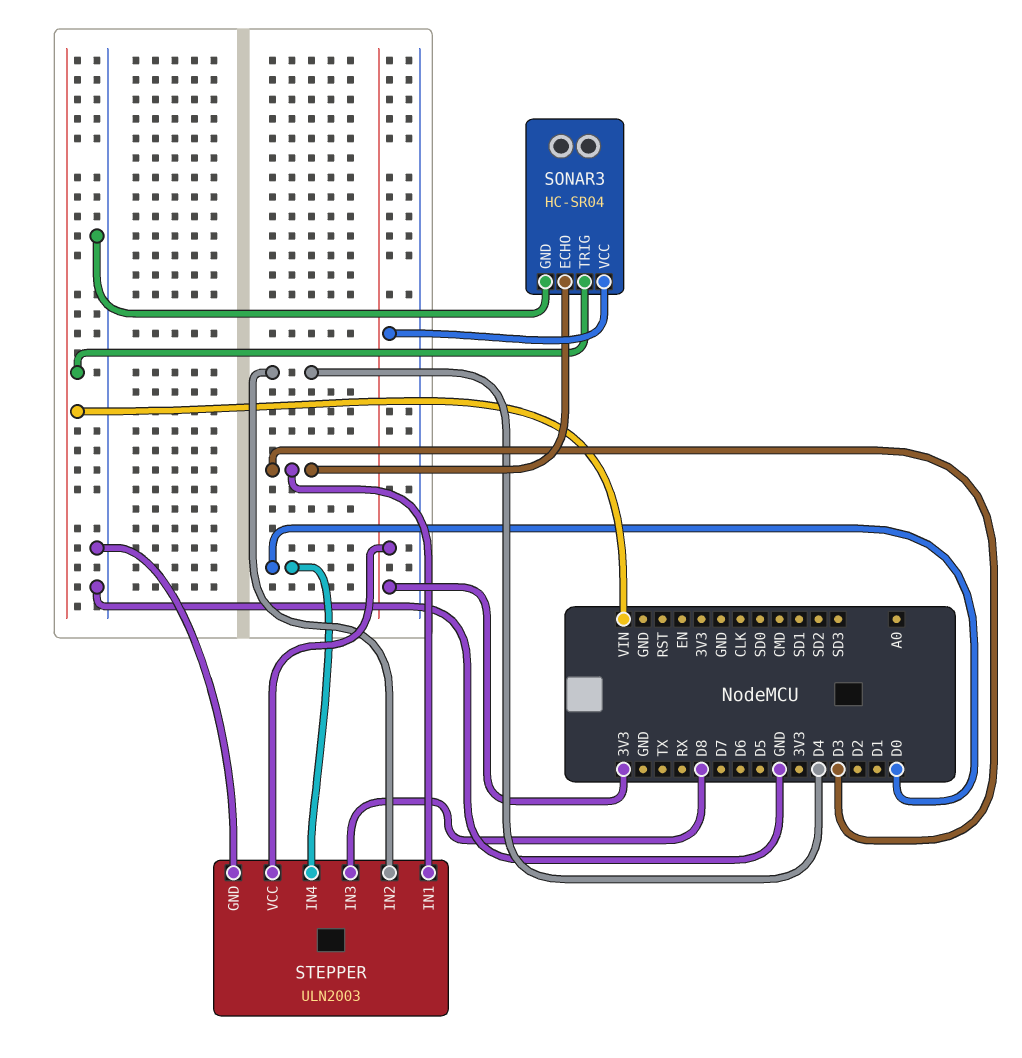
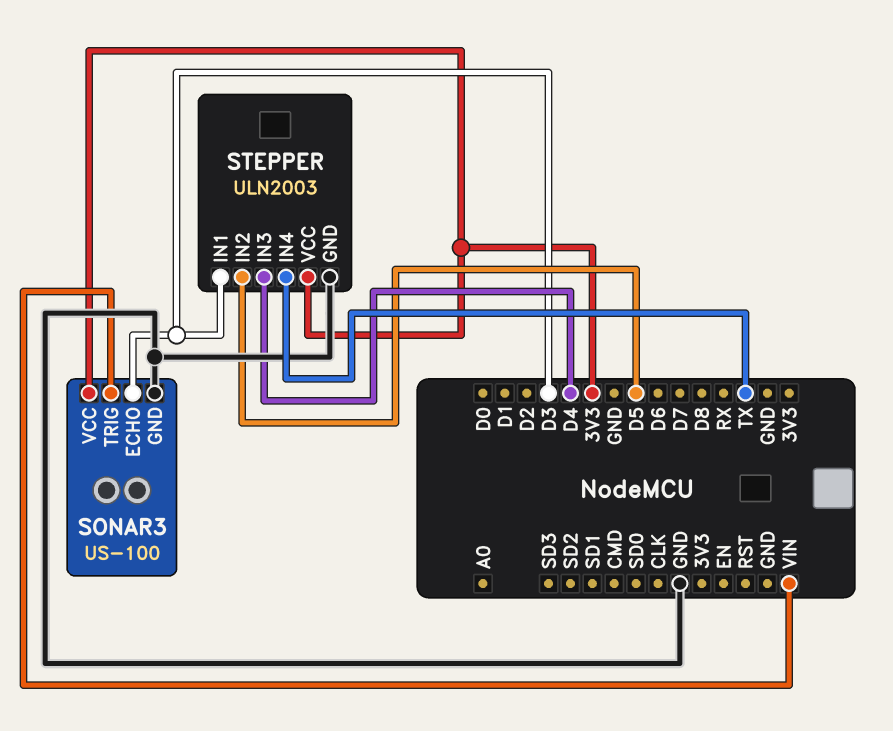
SONAR3: HC-SR04 -> US-100
STEPPER pin IN2: D4 -> D5
STEPPER pin IN3: D8 -> D4
STEPPER pin IN4: D0 -> TX

